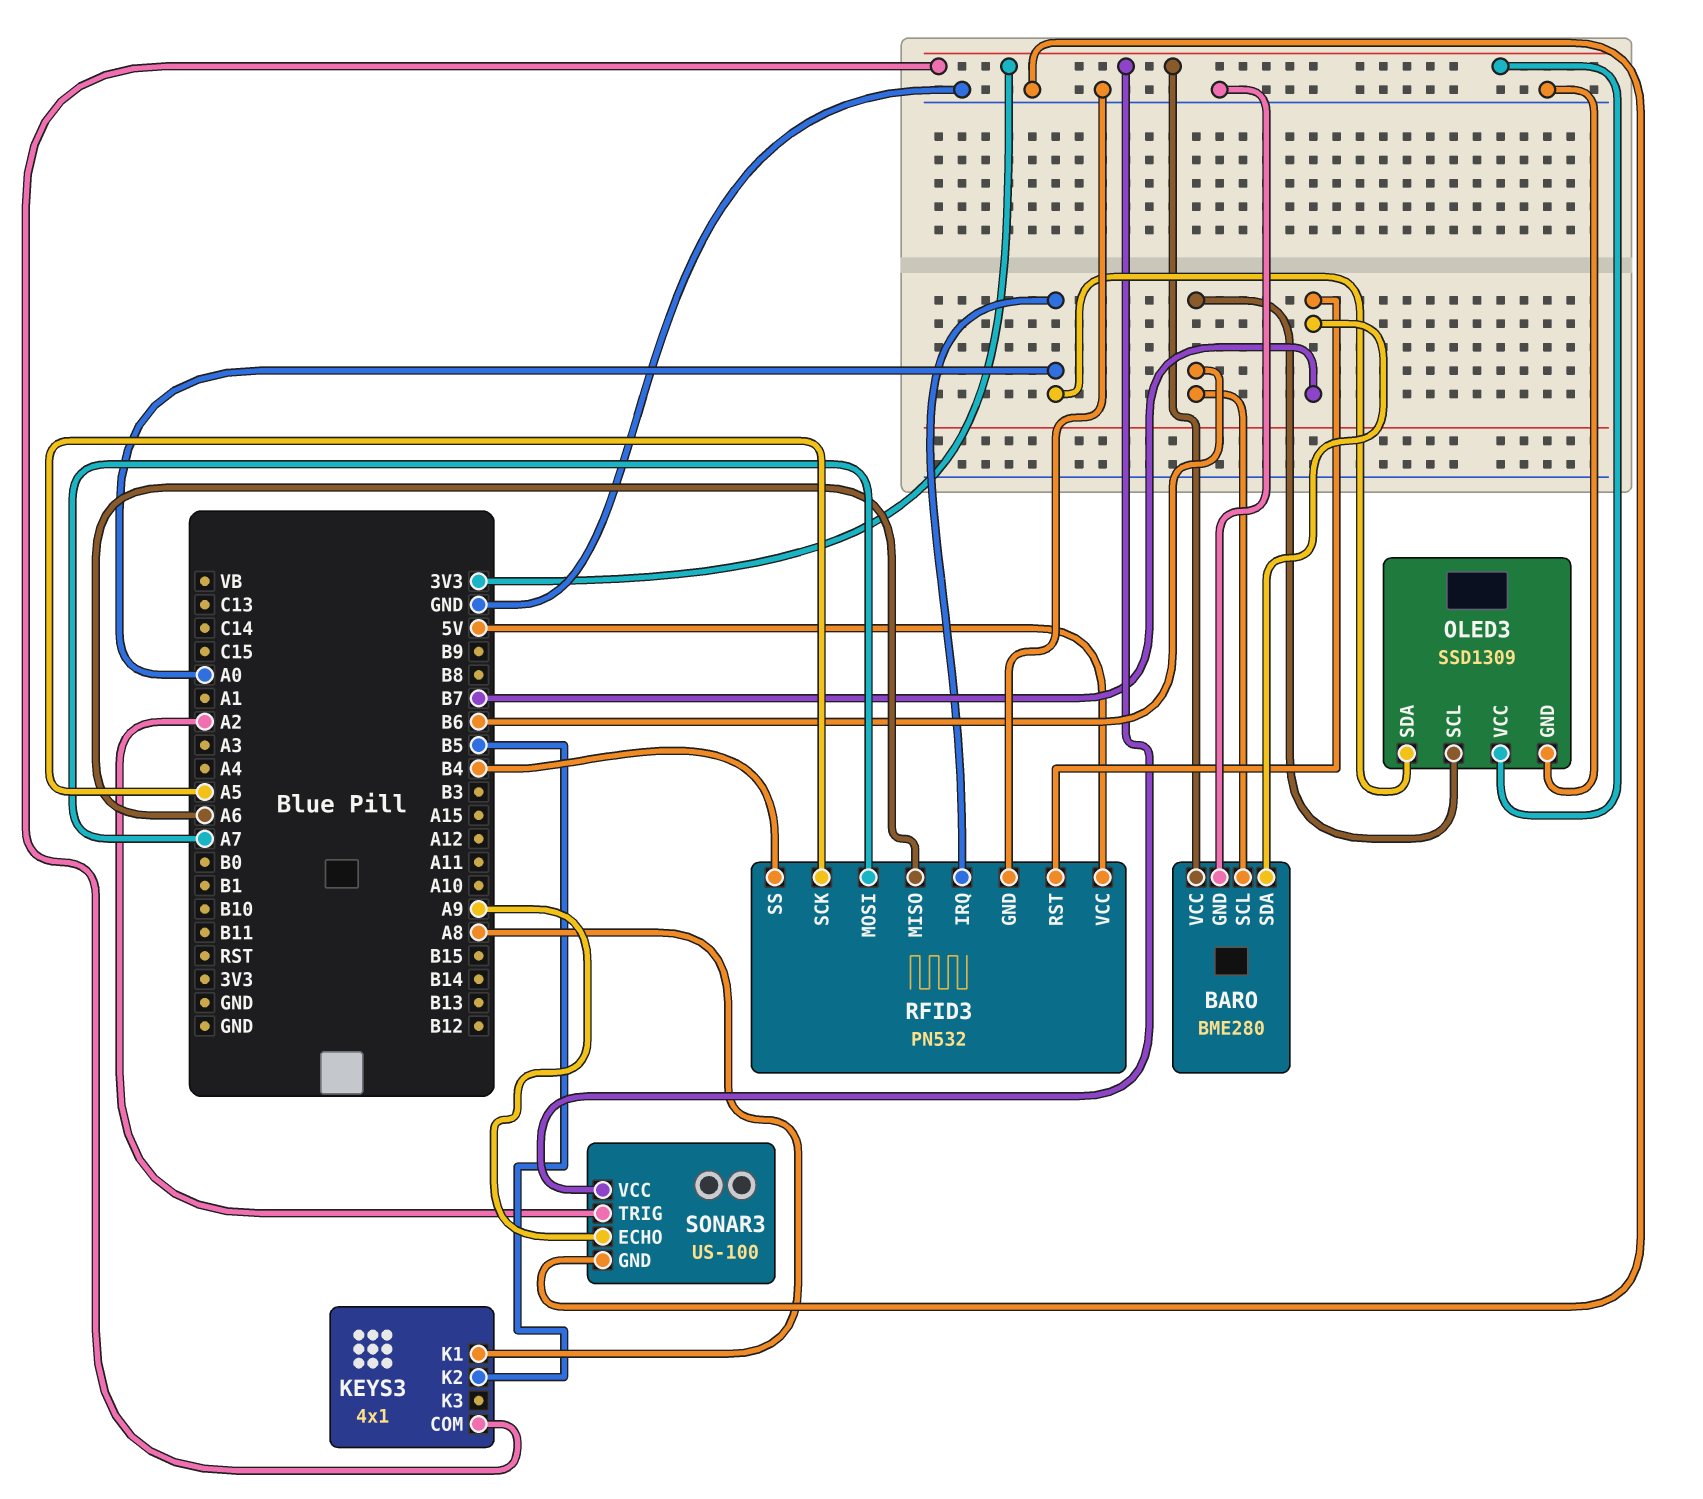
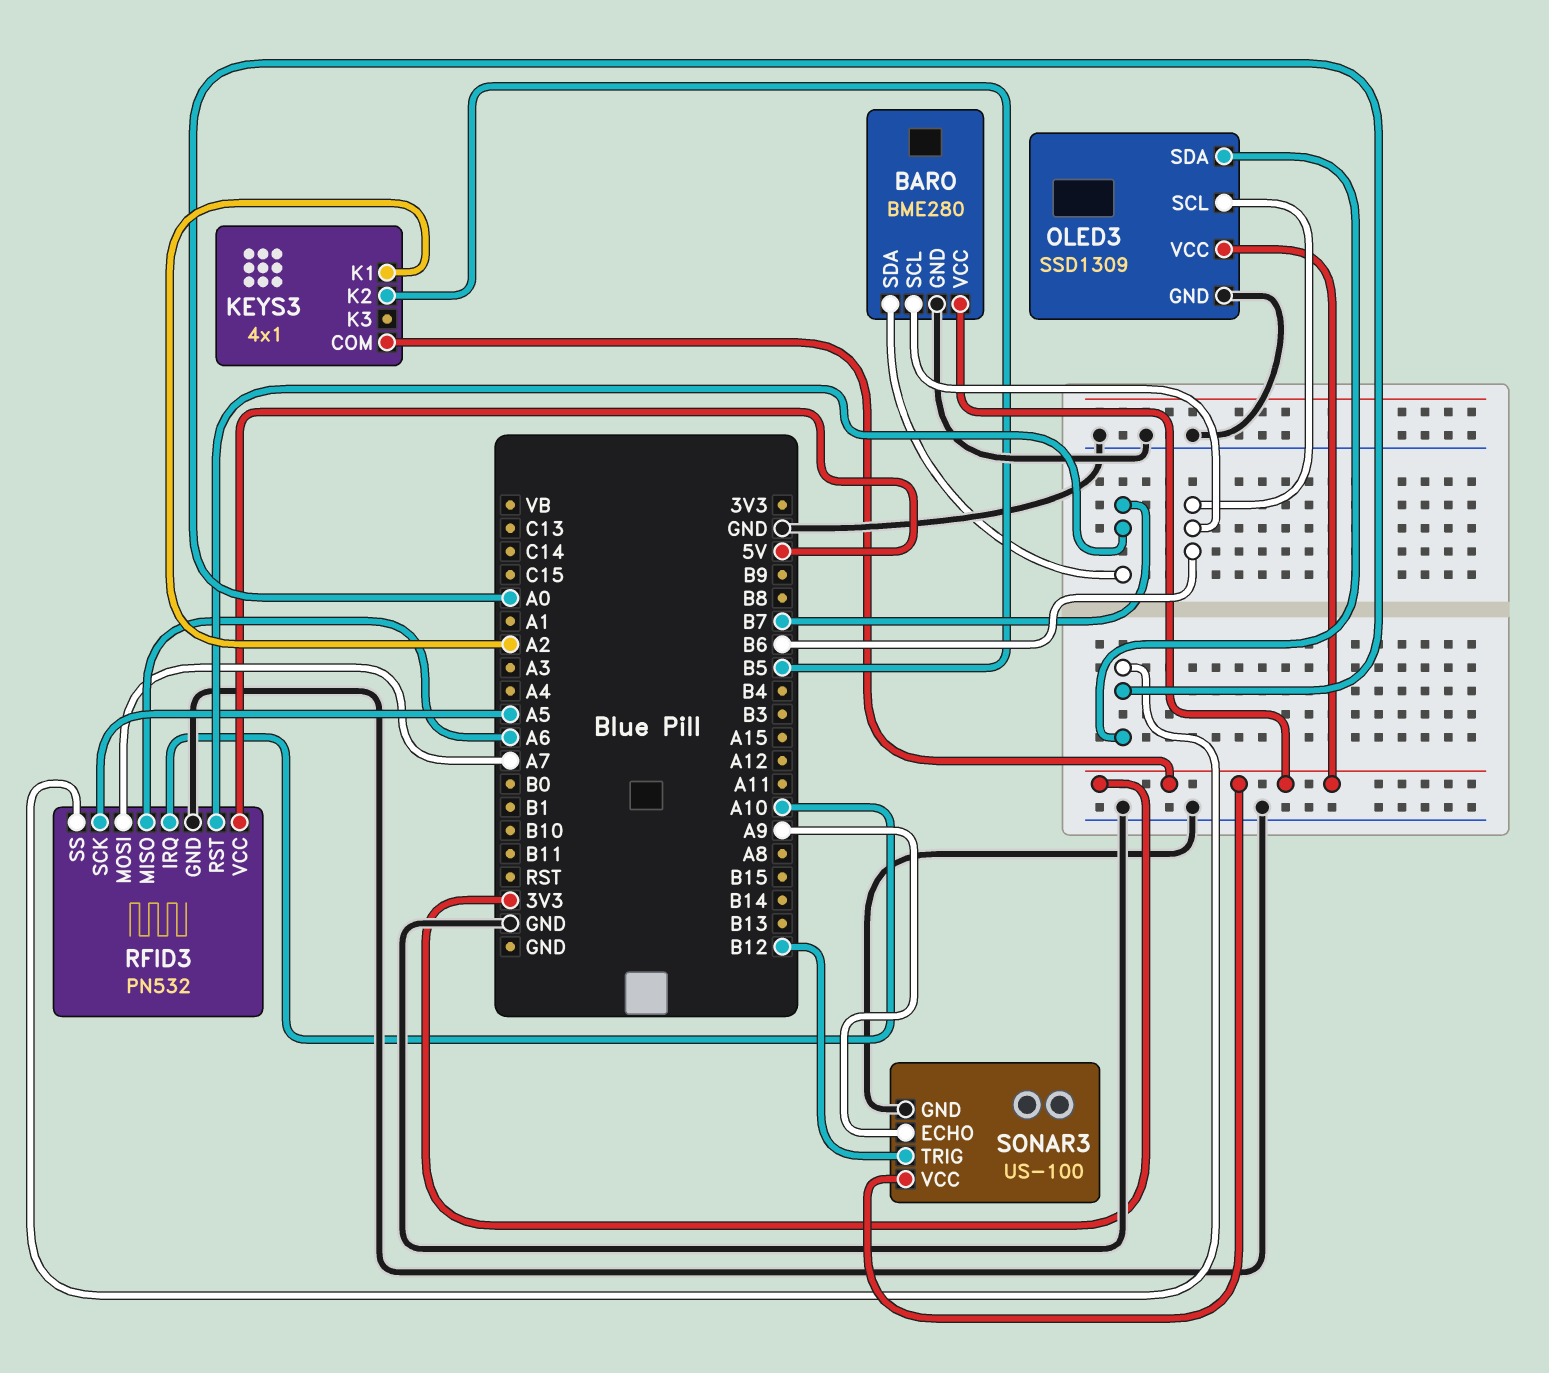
KEYS3 pin K1: A8 -> A2
RFID3 pin IRQ: A0 -> A10
RFID3 pin SS: B4 -> A0
SONAR3 pin TRIG: A2 -> B12

